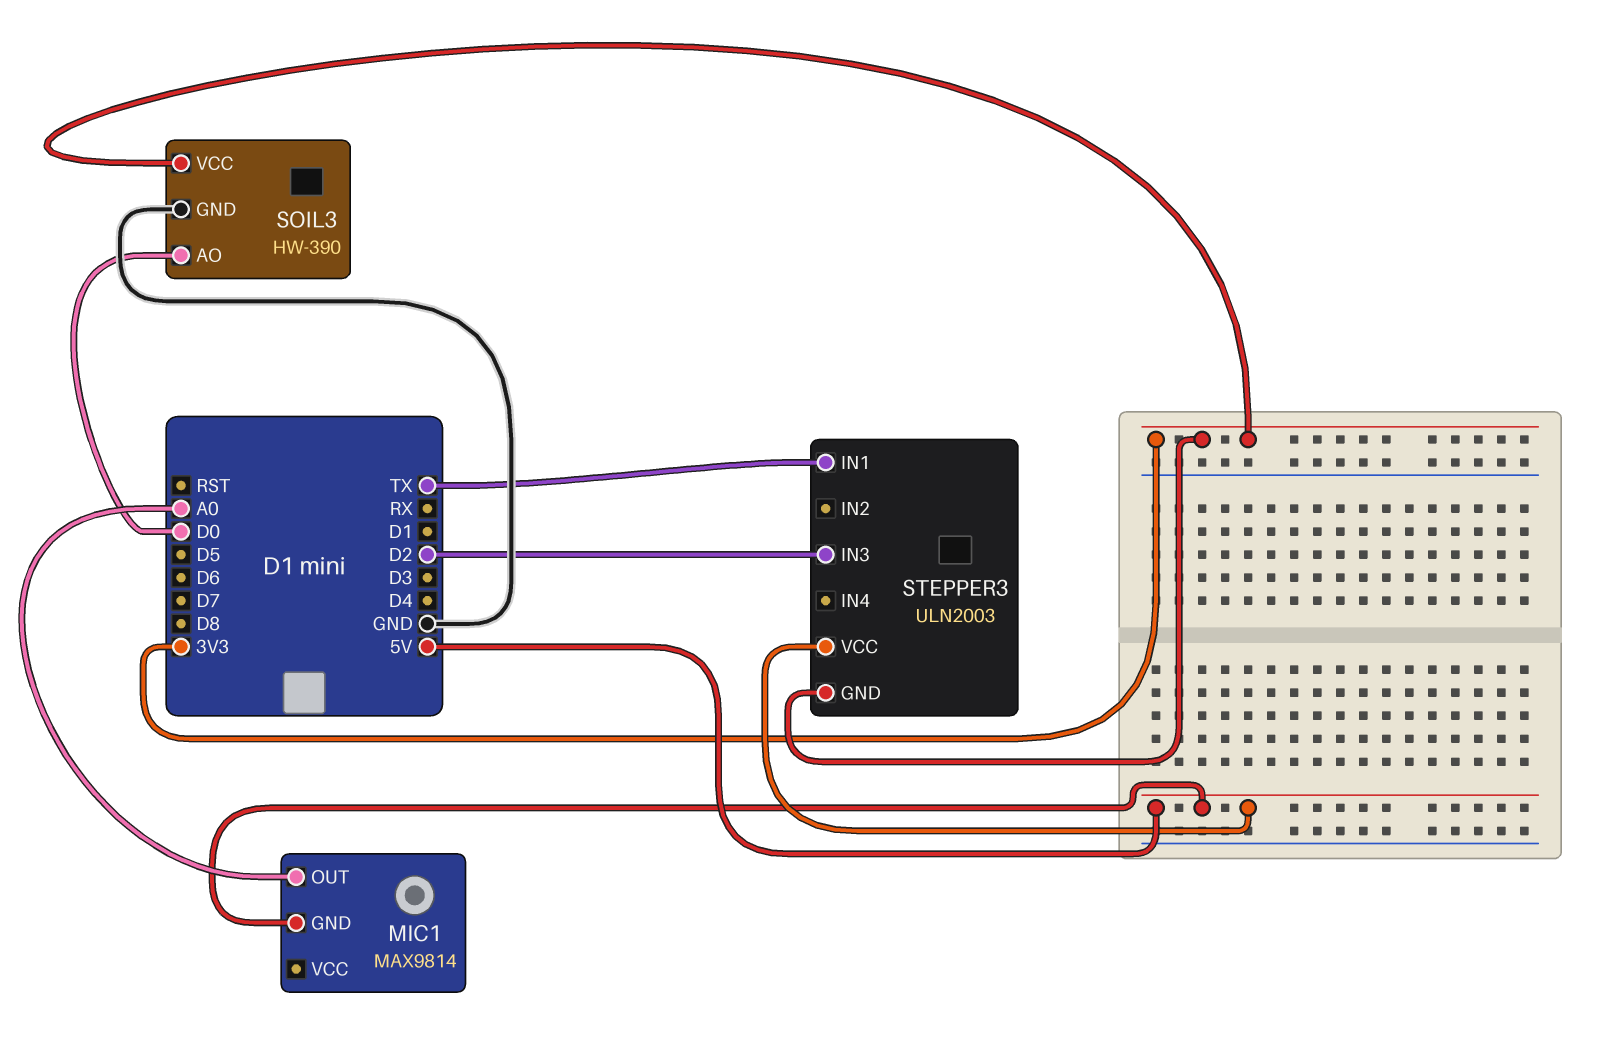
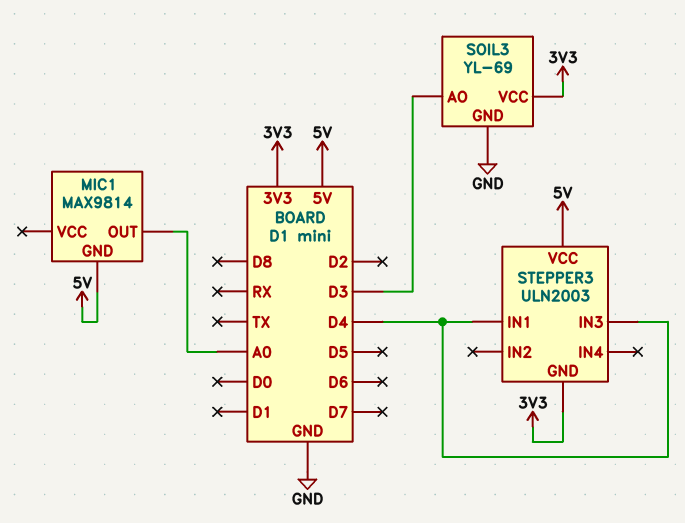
SOIL3: HW-390 -> YL-69
SOIL3 pin AO: D0 -> D3
STEPPER3 pin IN1: TX -> D4
STEPPER3 pin IN3: D2 -> D4

